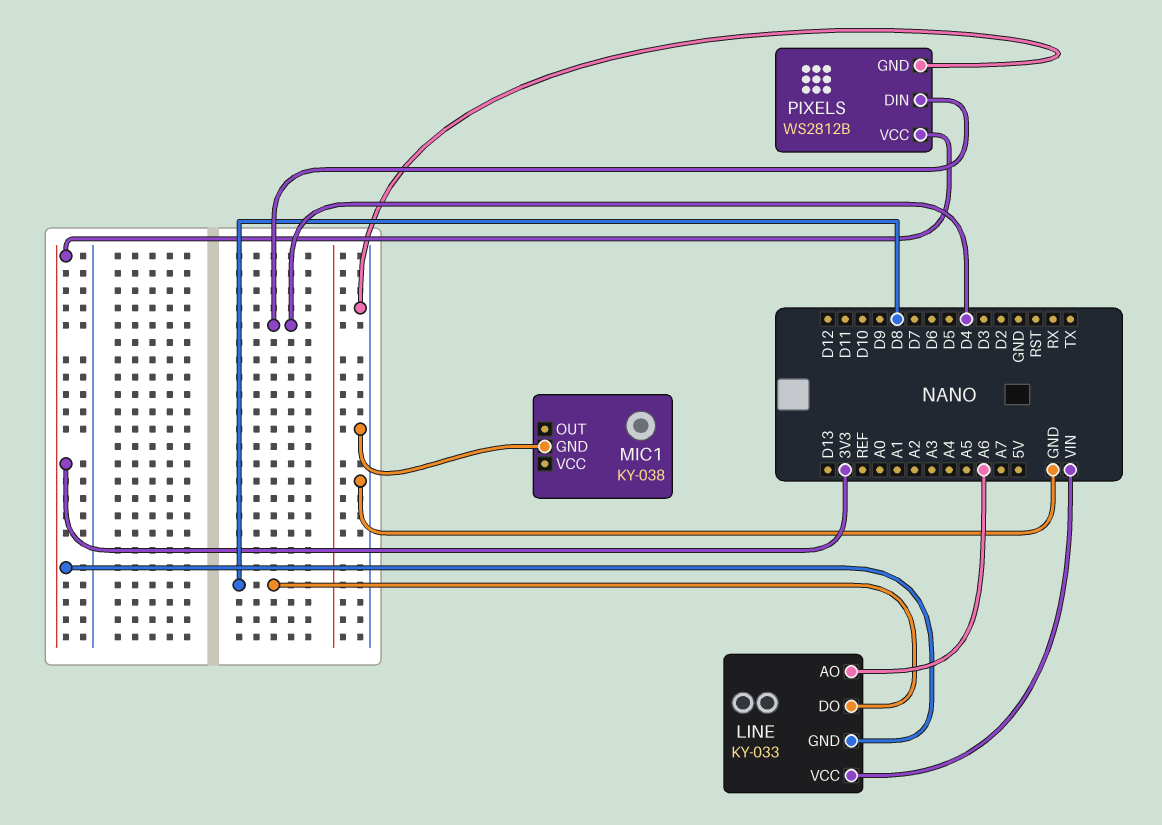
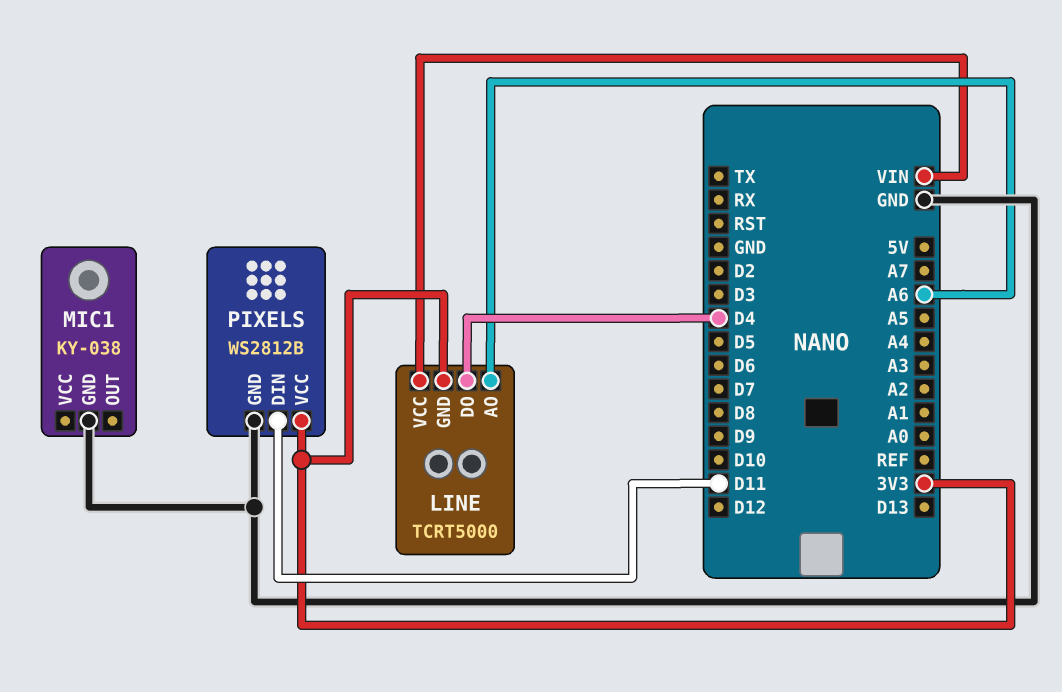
LINE: KY-033 -> TCRT5000
LINE pin DO: D8 -> D4
PIXELS pin DIN: D4 -> D11

